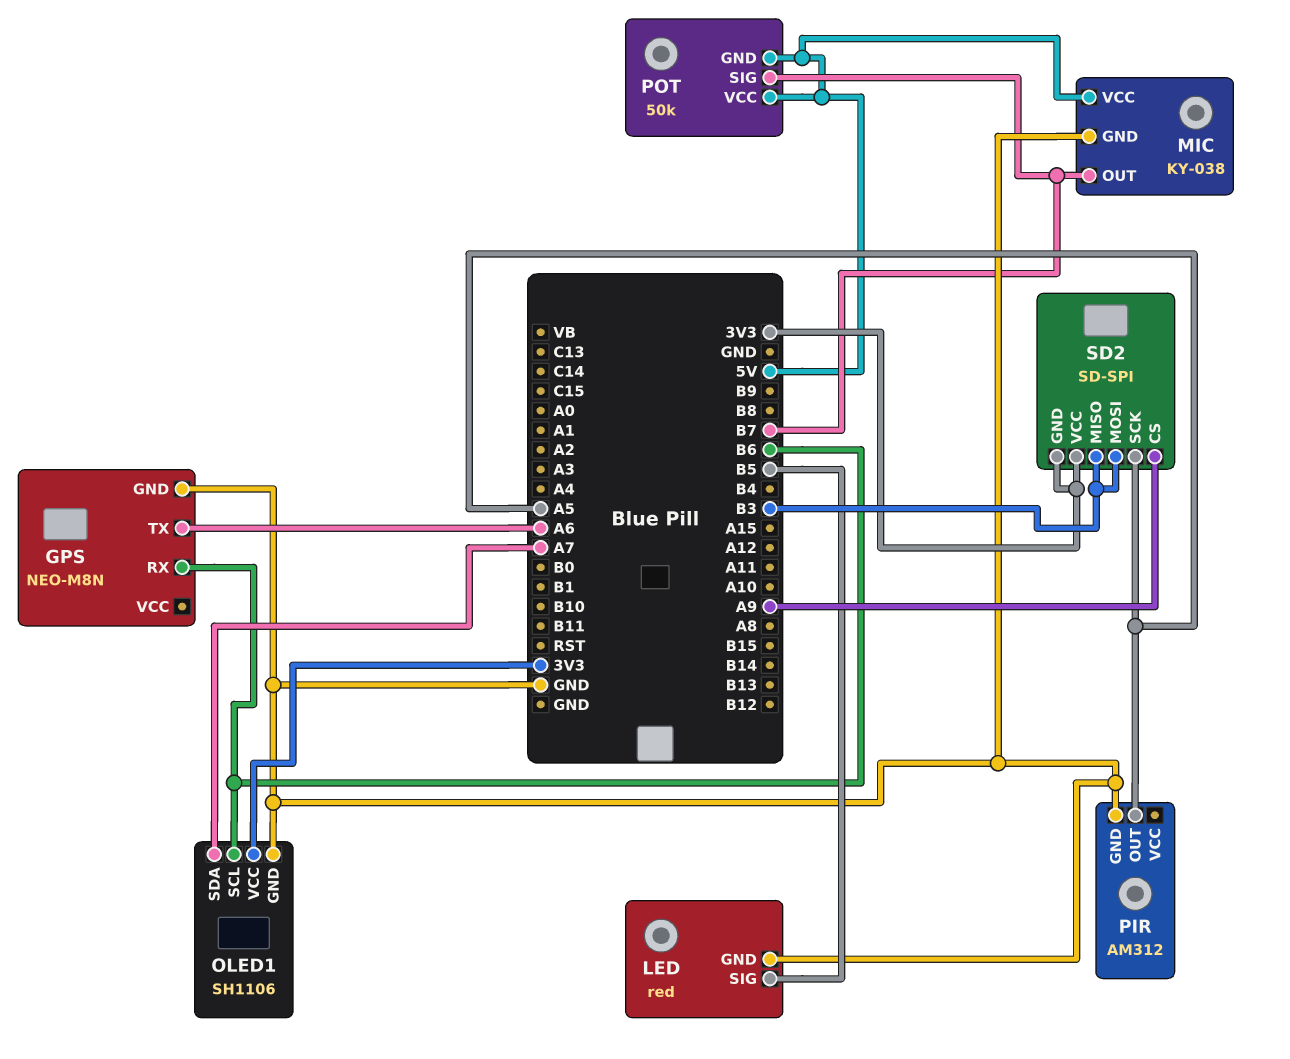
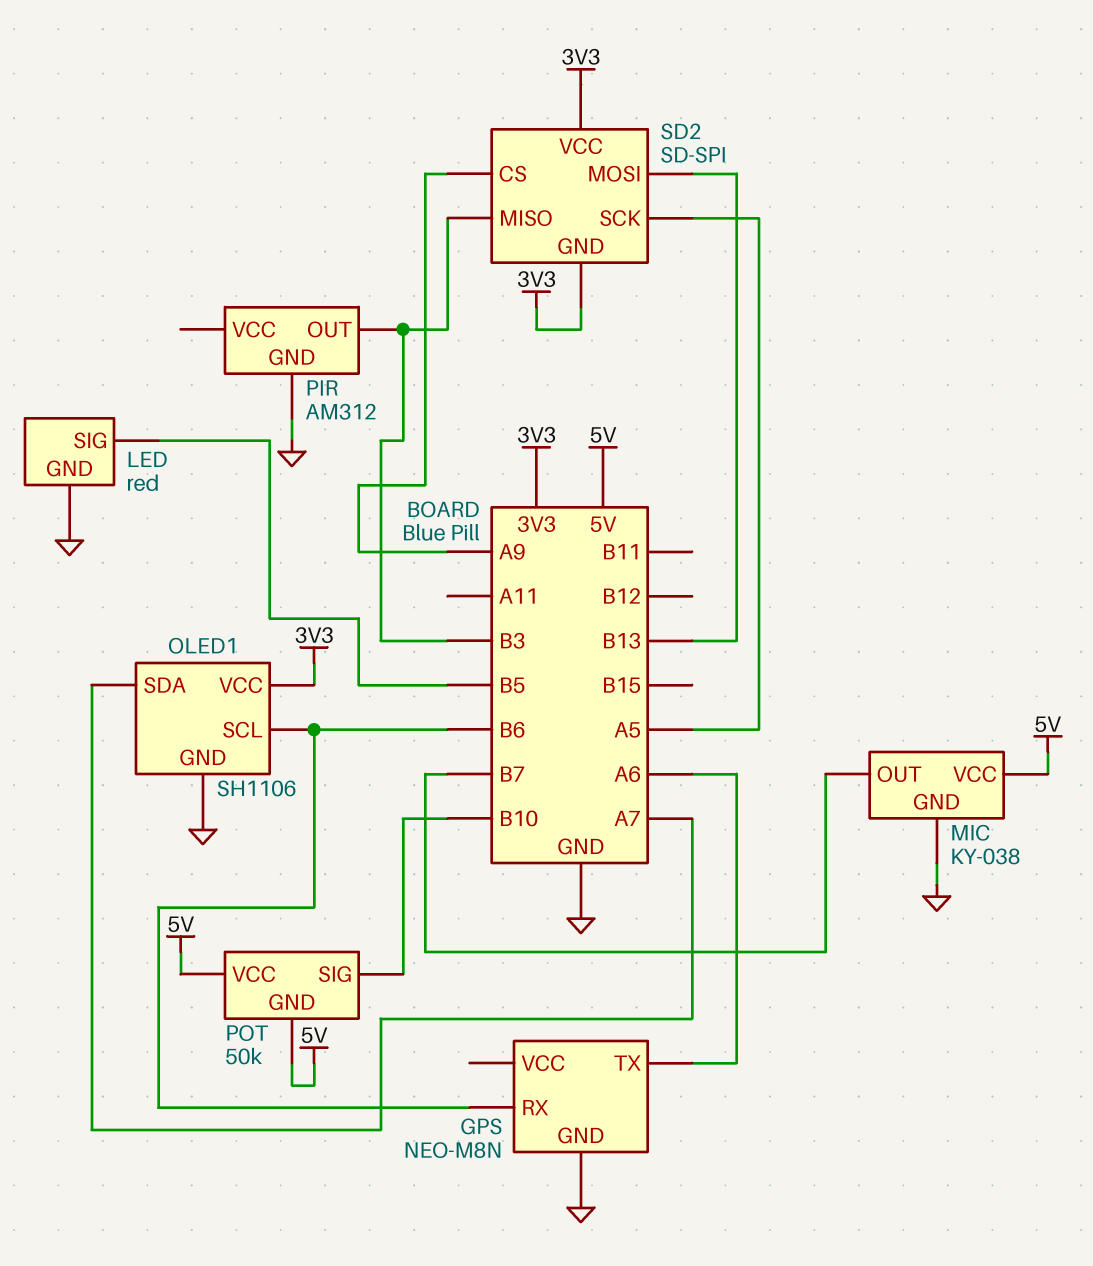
PIR pin OUT: A5 -> B3
POT pin SIG: B7 -> B10
SD2 pin MOSI: B3 -> B13

